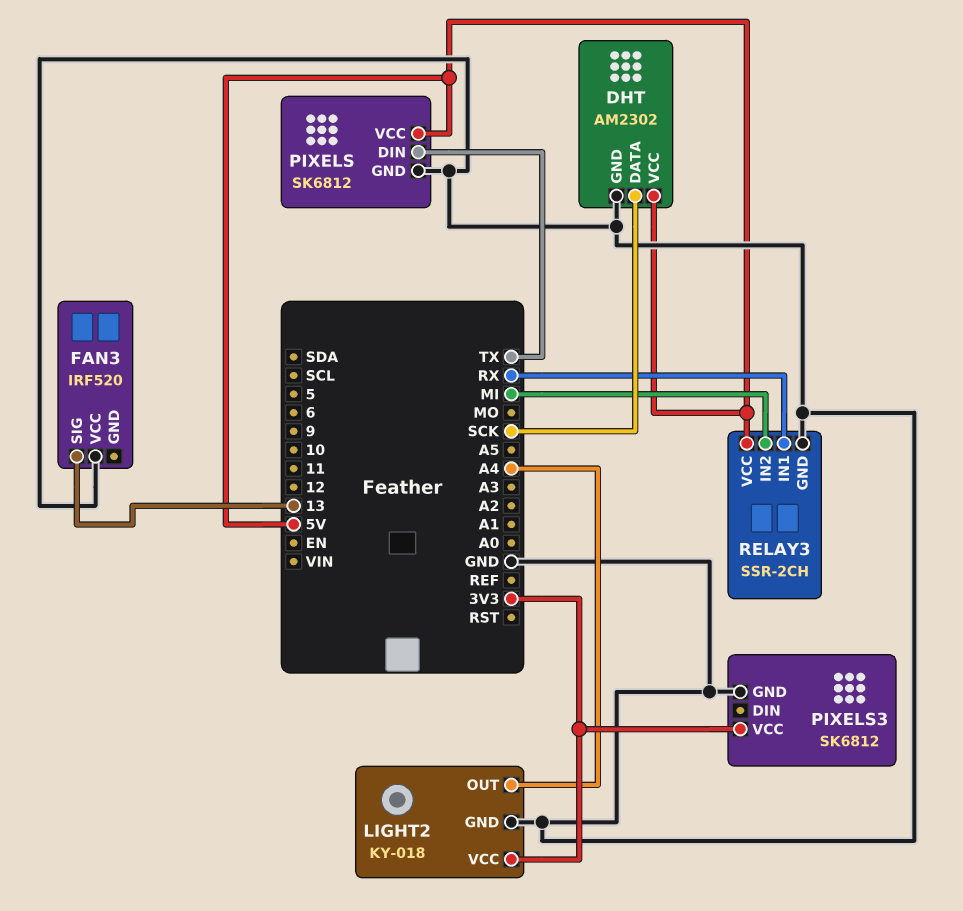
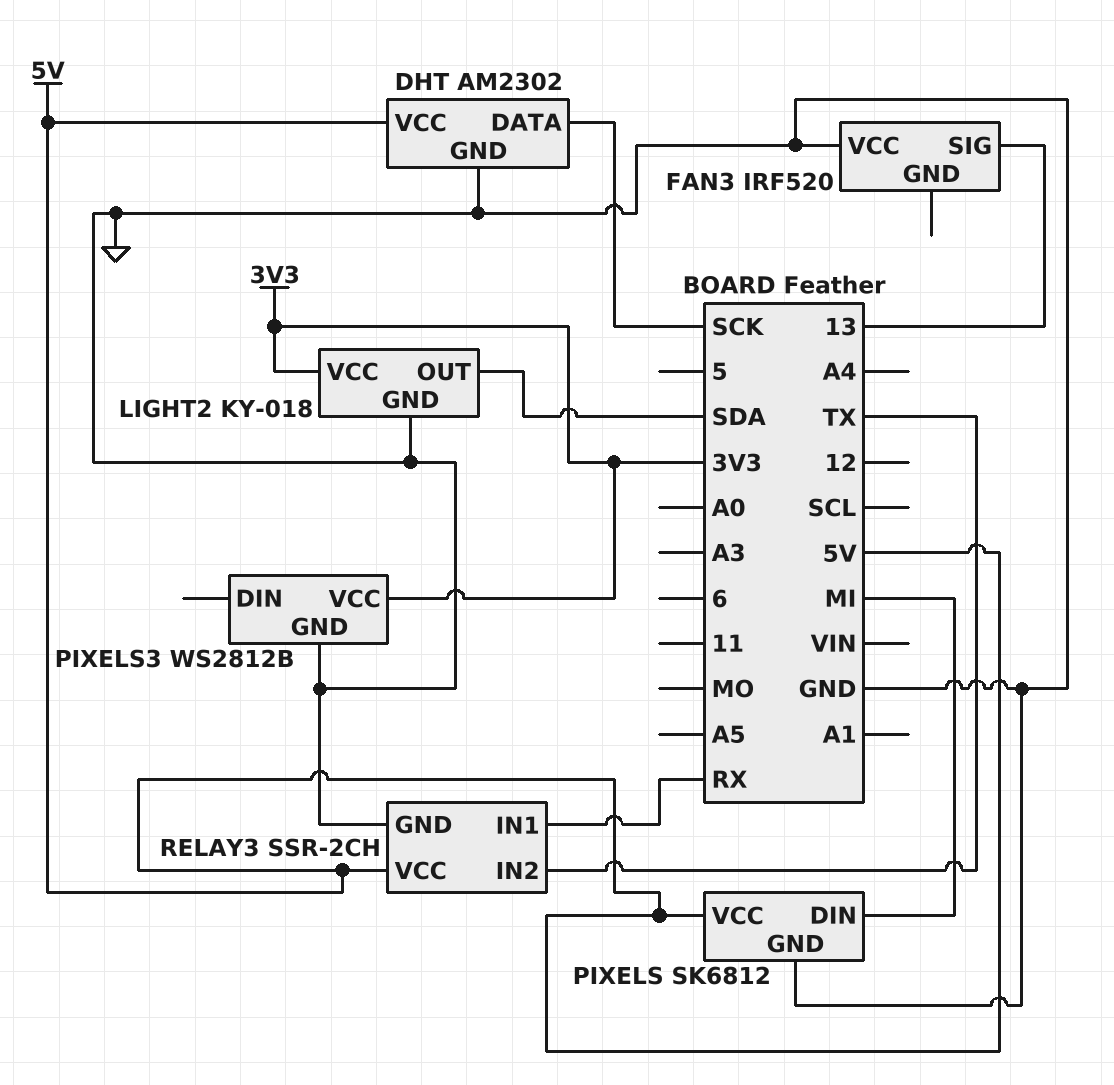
LIGHT2 pin OUT: A4 -> SDA
PIXELS pin DIN: TX -> MI
PIXELS3: SK6812 -> WS2812B
RELAY3 pin IN2: MI -> TX

